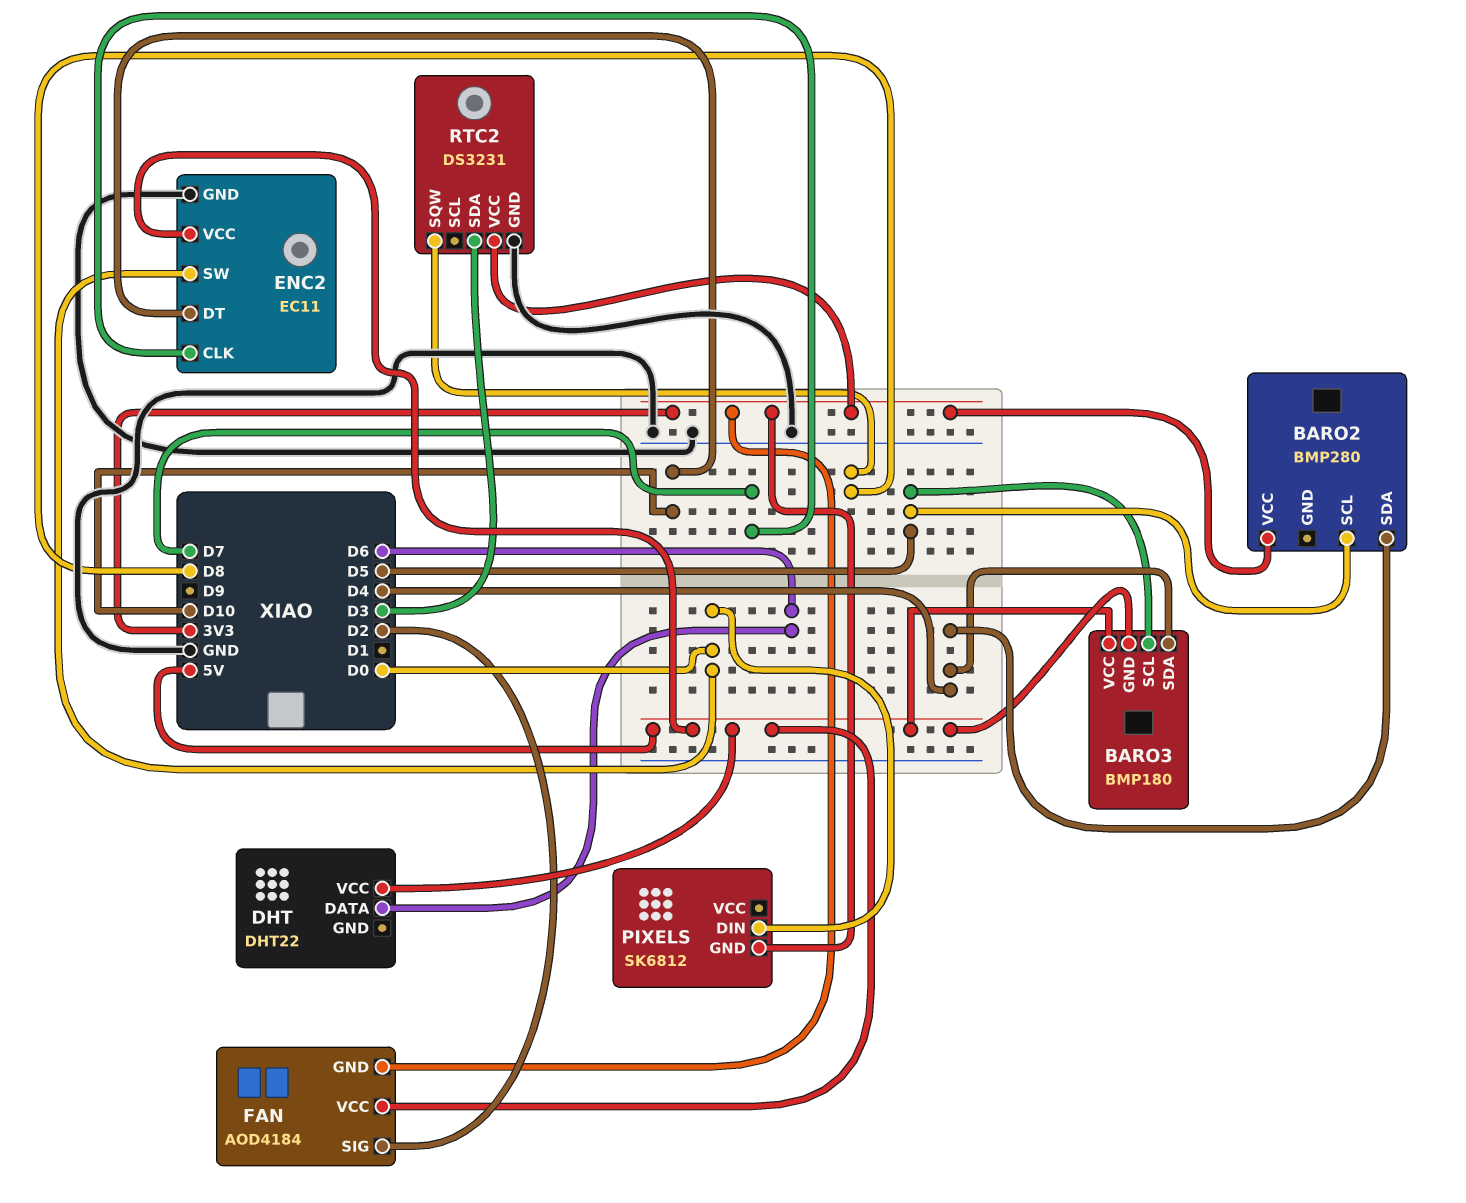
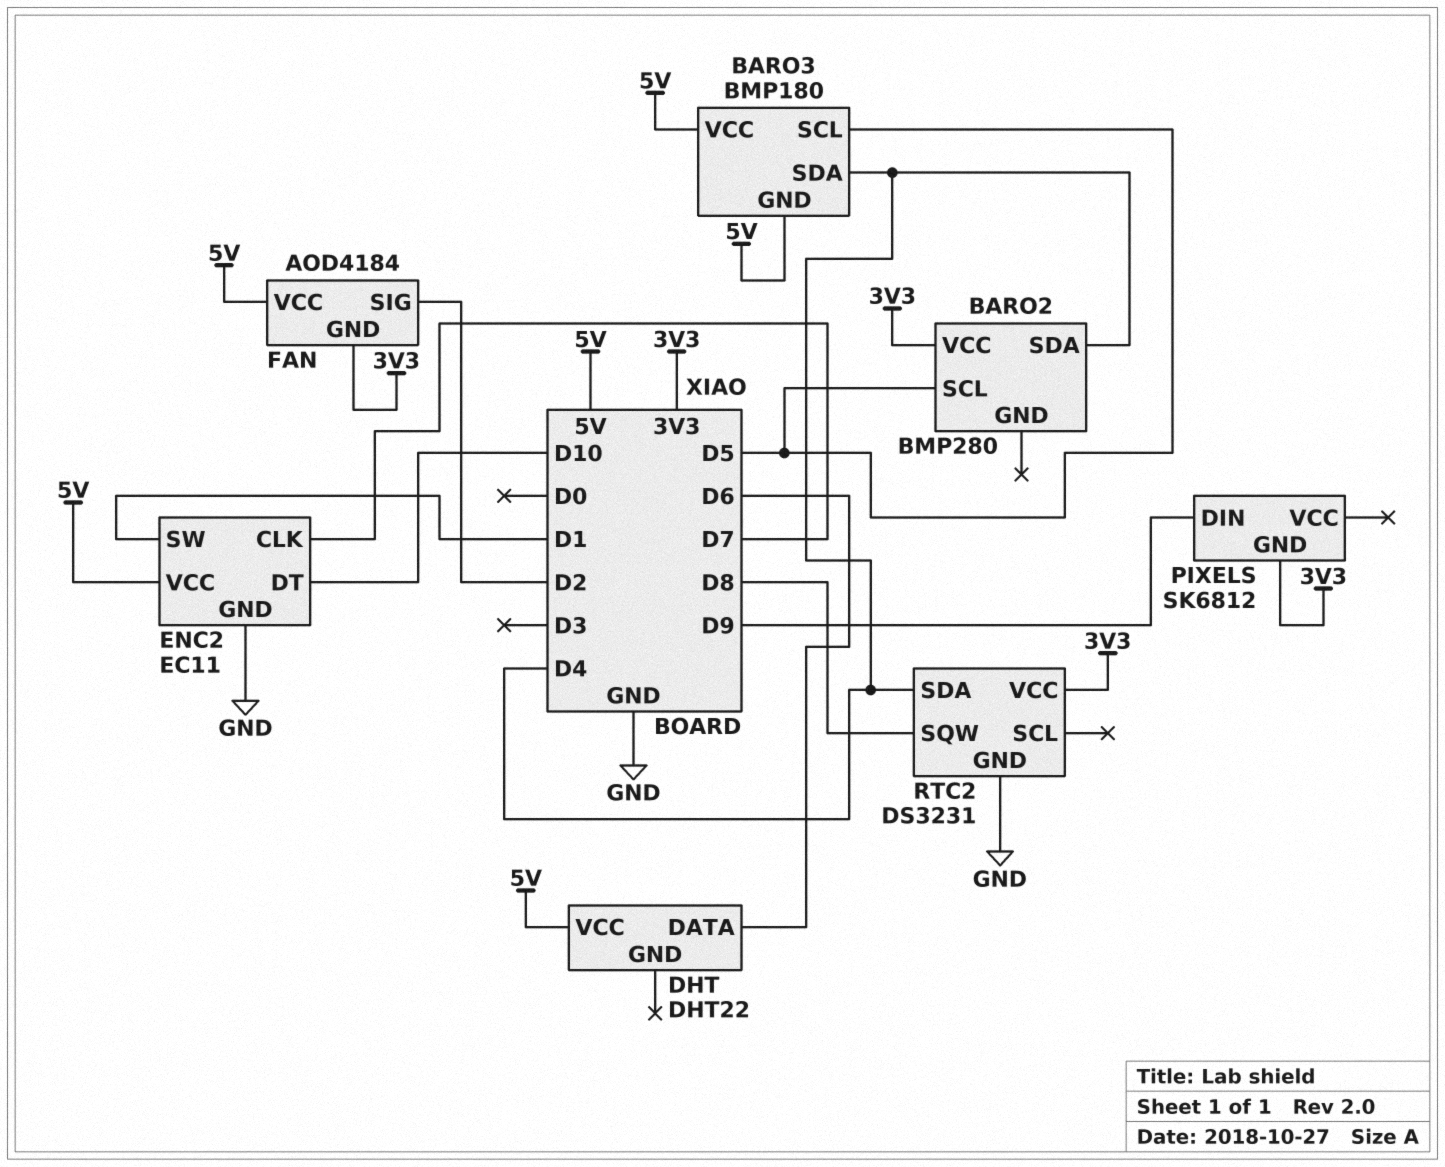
ENC2 pin SW: D0 -> D1
PIXELS pin DIN: D0 -> D9
RTC2 pin SDA: D3 -> D4

